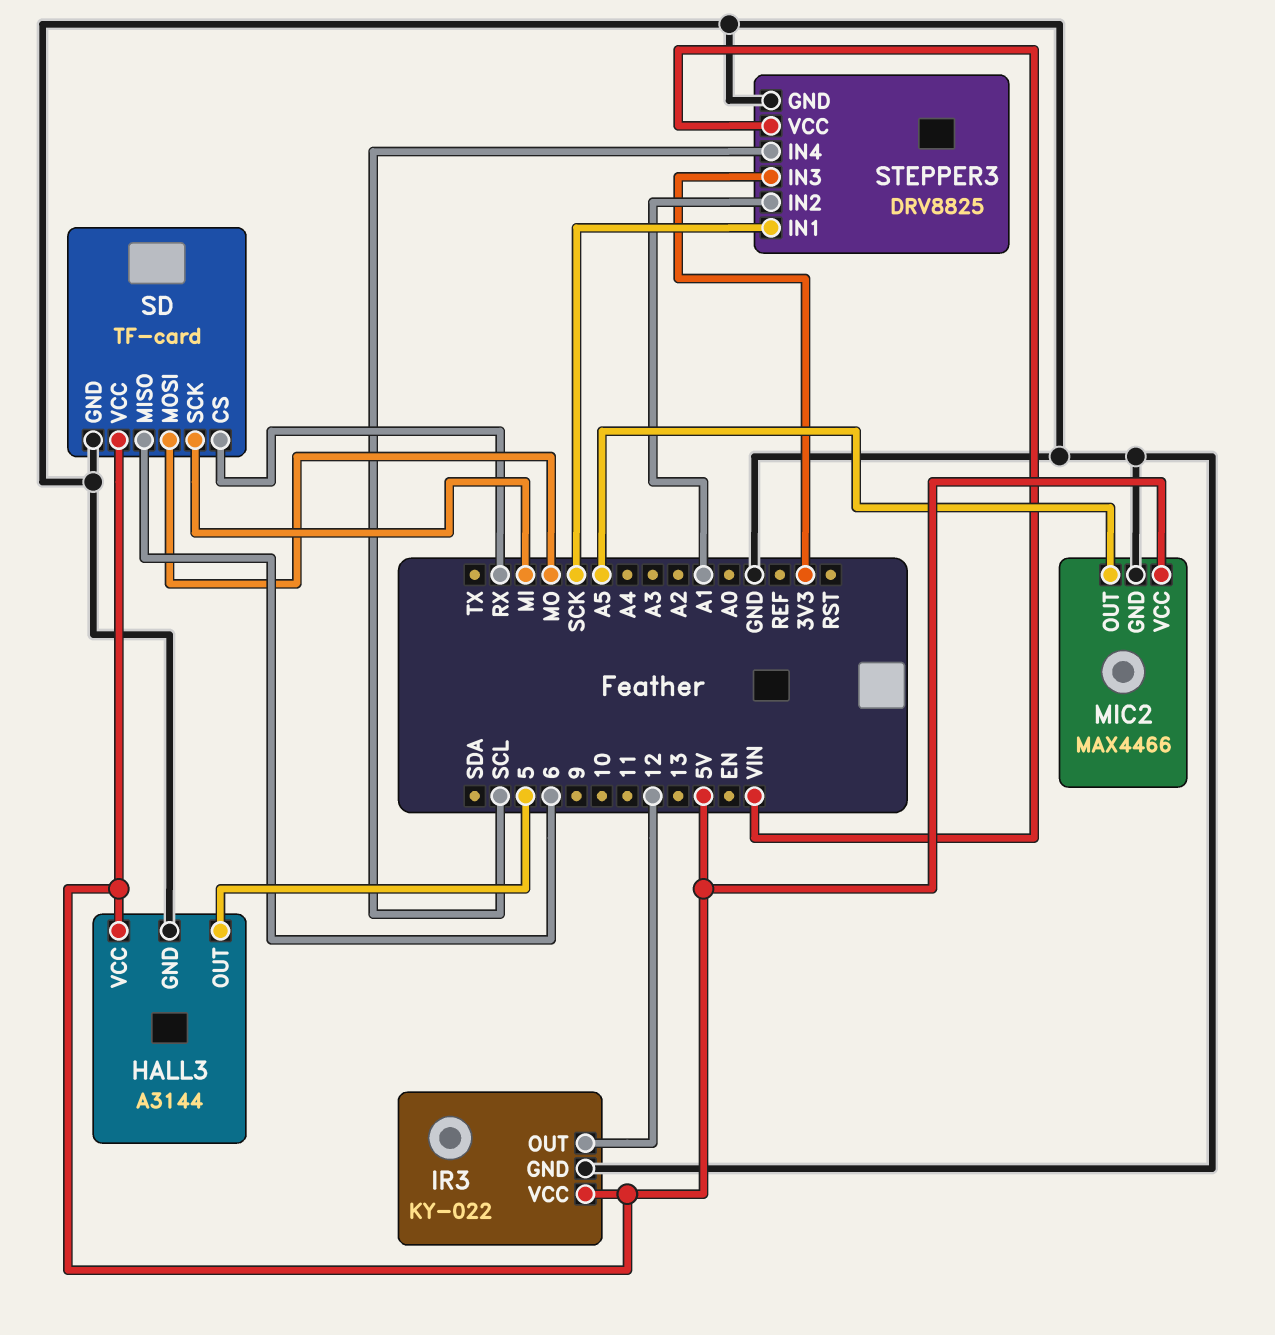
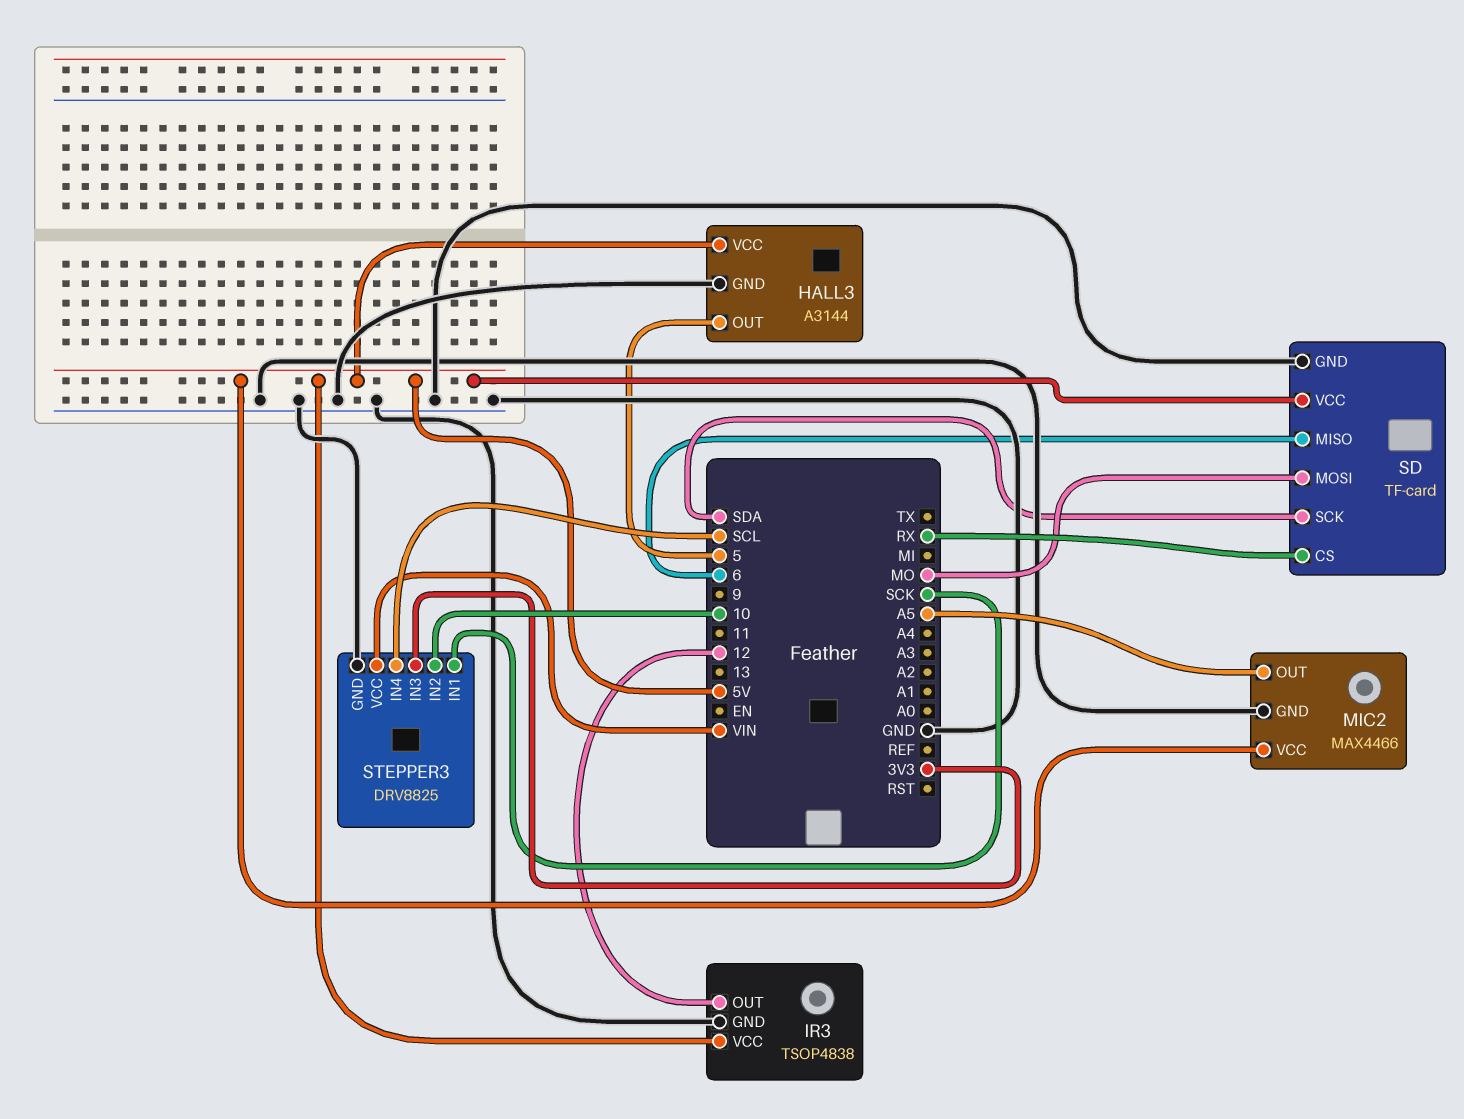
IR3: KY-022 -> TSOP4838
SD pin SCK: MI -> SDA
STEPPER3 pin IN2: A1 -> 10

